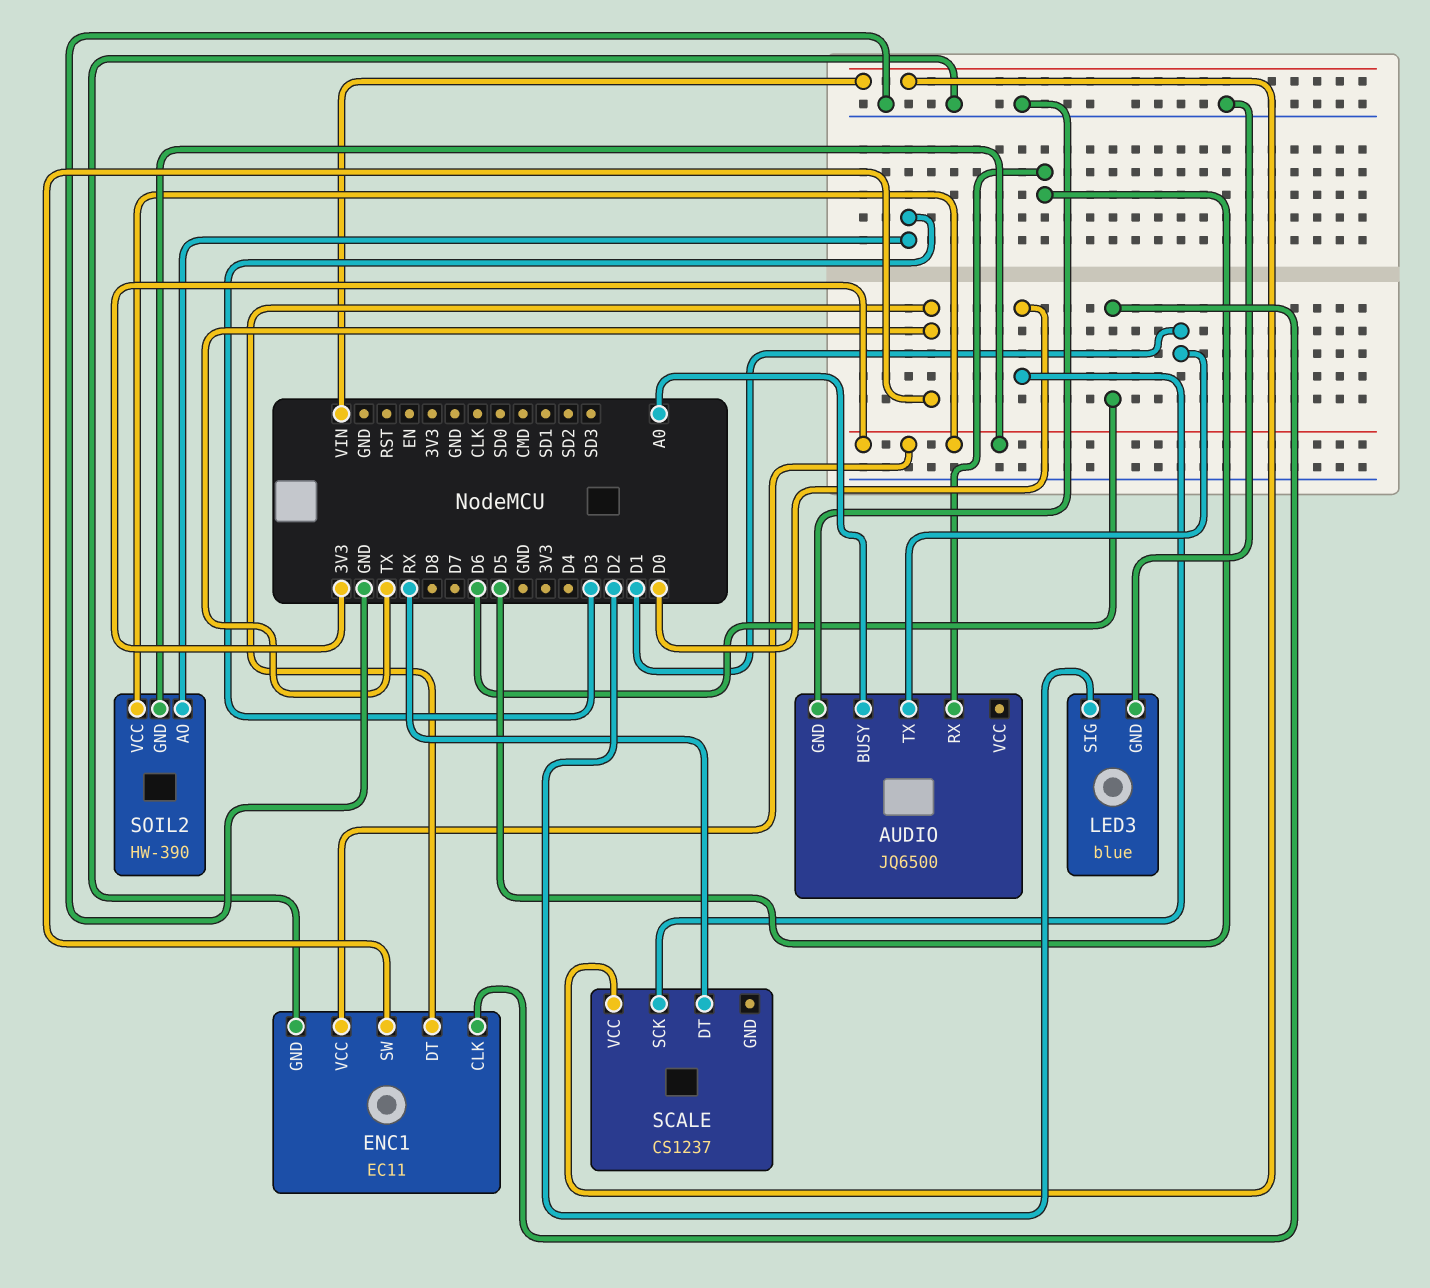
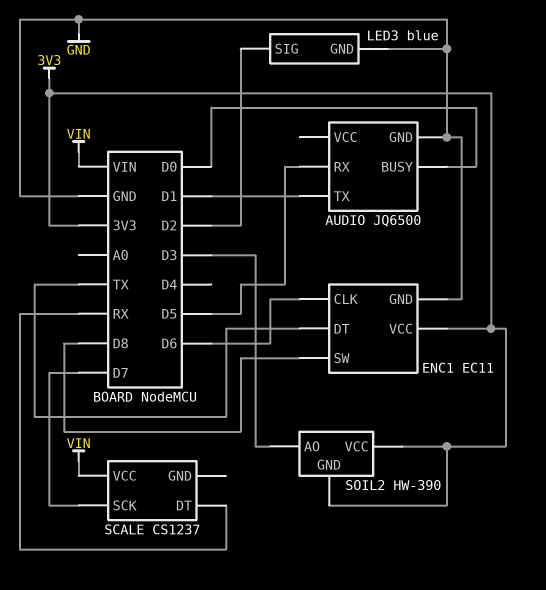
AUDIO pin BUSY: A0 -> D0
ENC1 pin SW: TX -> D8
SCALE pin SCK: D0 -> D7

